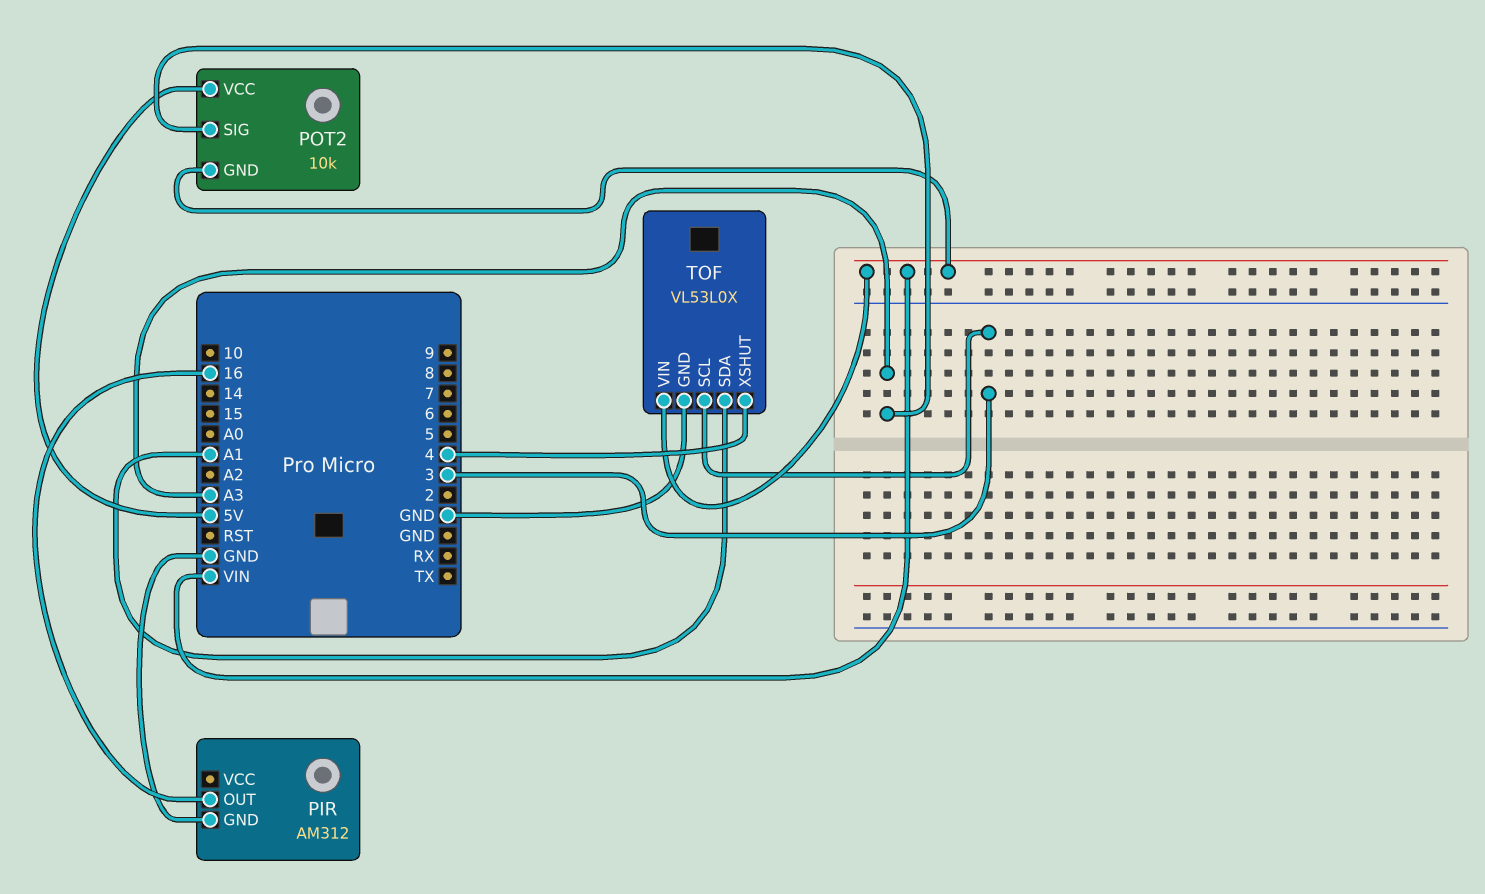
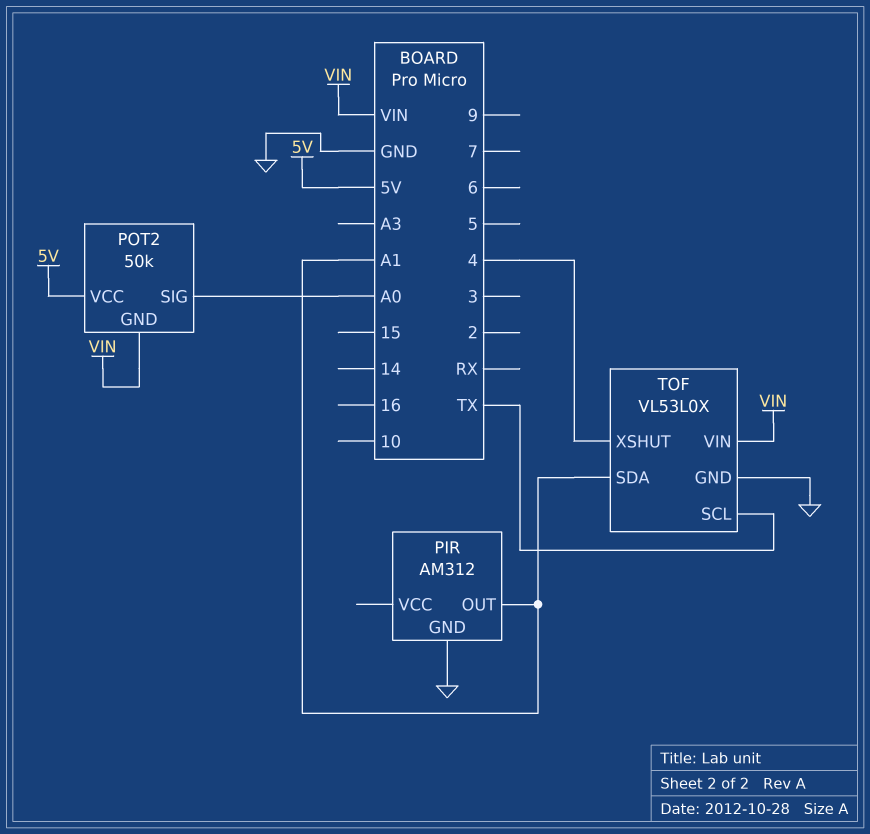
PIR pin OUT: 16 -> A1
POT2: 10k -> 50k
POT2 pin SIG: A3 -> A0
TOF pin SCL: 3 -> TX

